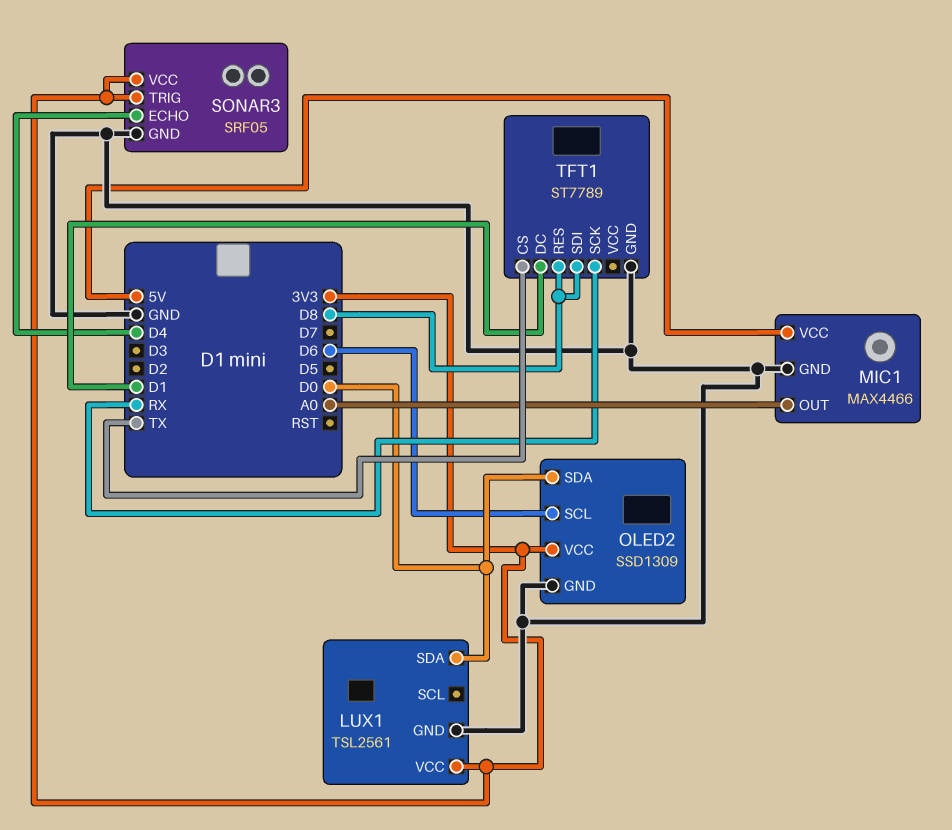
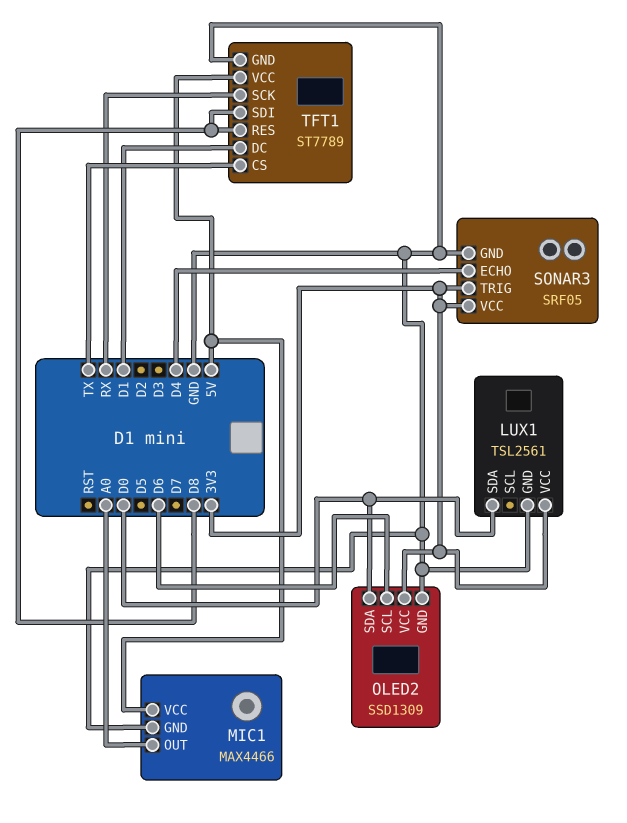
TFT1 pin VCC: none -> 5V

